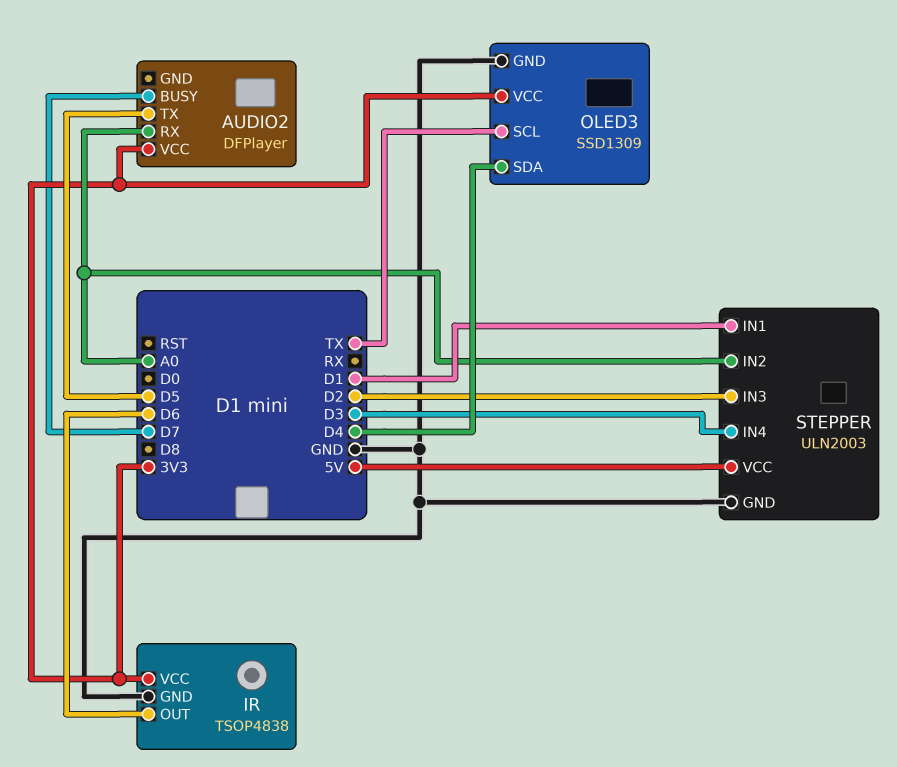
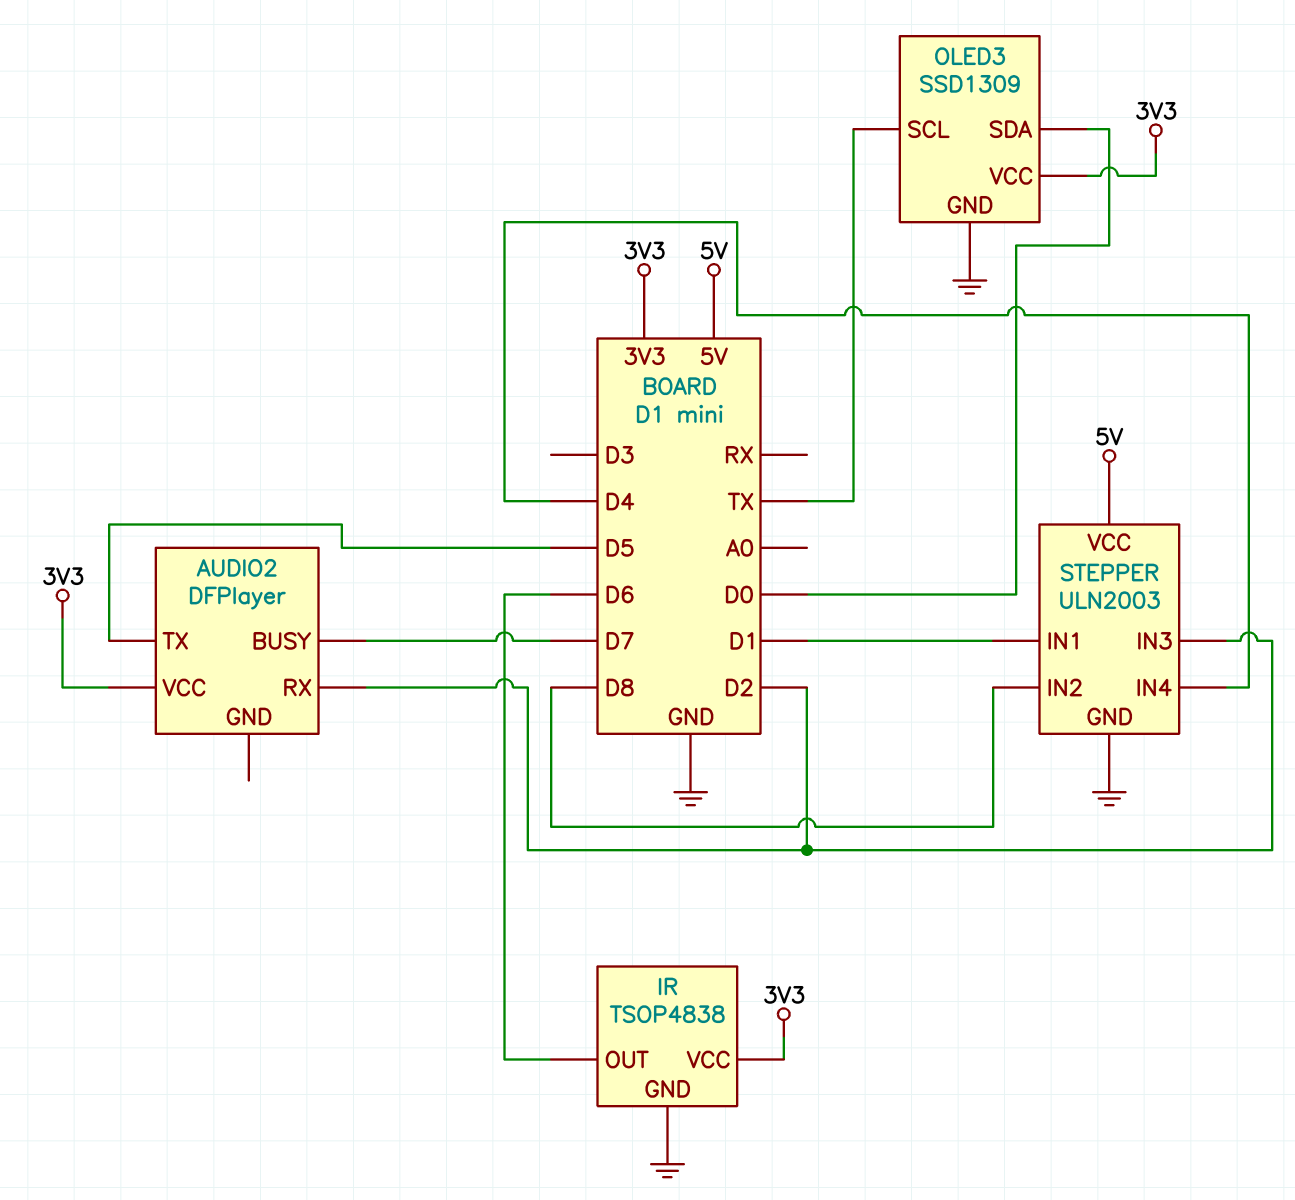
AUDIO2 pin RX: A0 -> D2
OLED3 pin SDA: D4 -> D0
STEPPER pin IN2: A0 -> D8
STEPPER pin IN4: D3 -> D4

